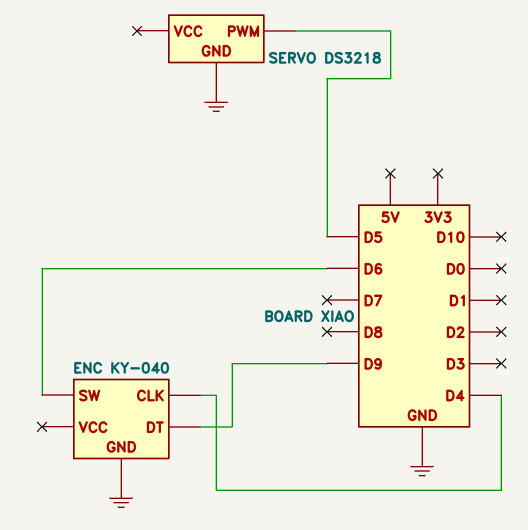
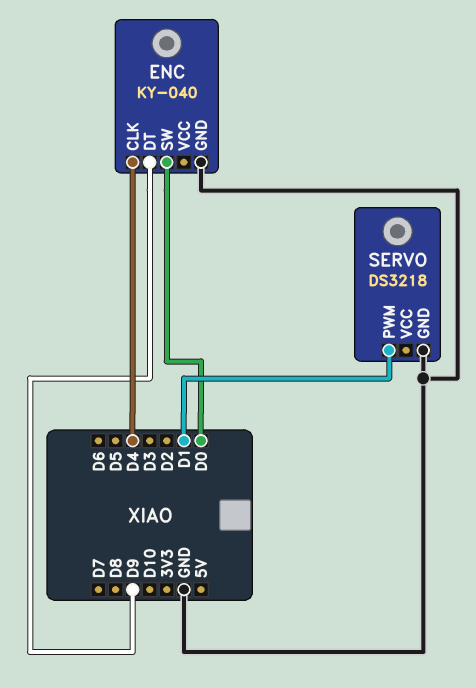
ENC pin SW: D6 -> D0
SERVO pin PWM: D5 -> D1

